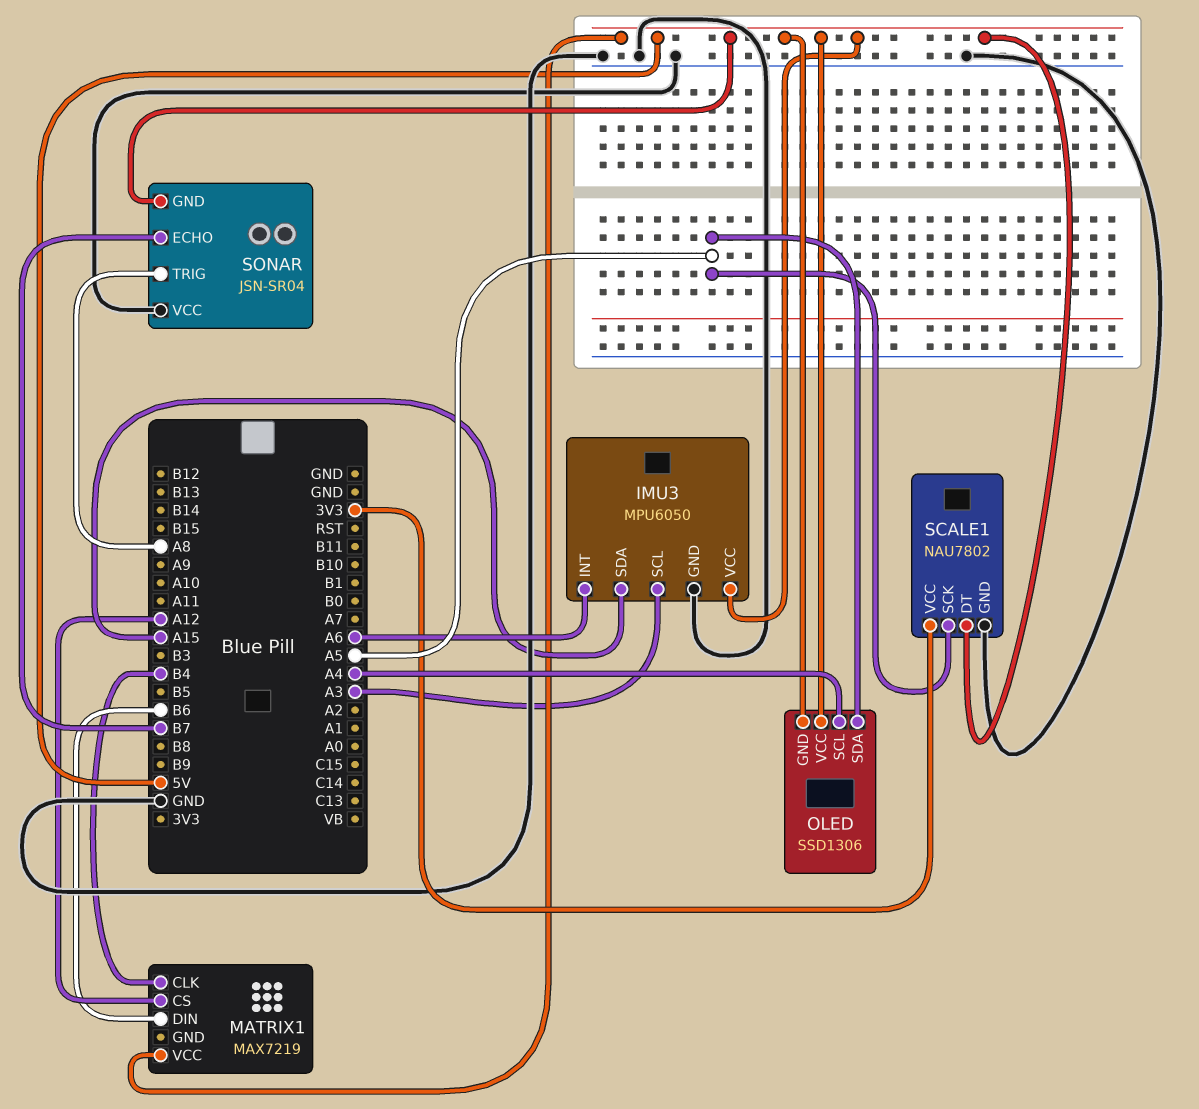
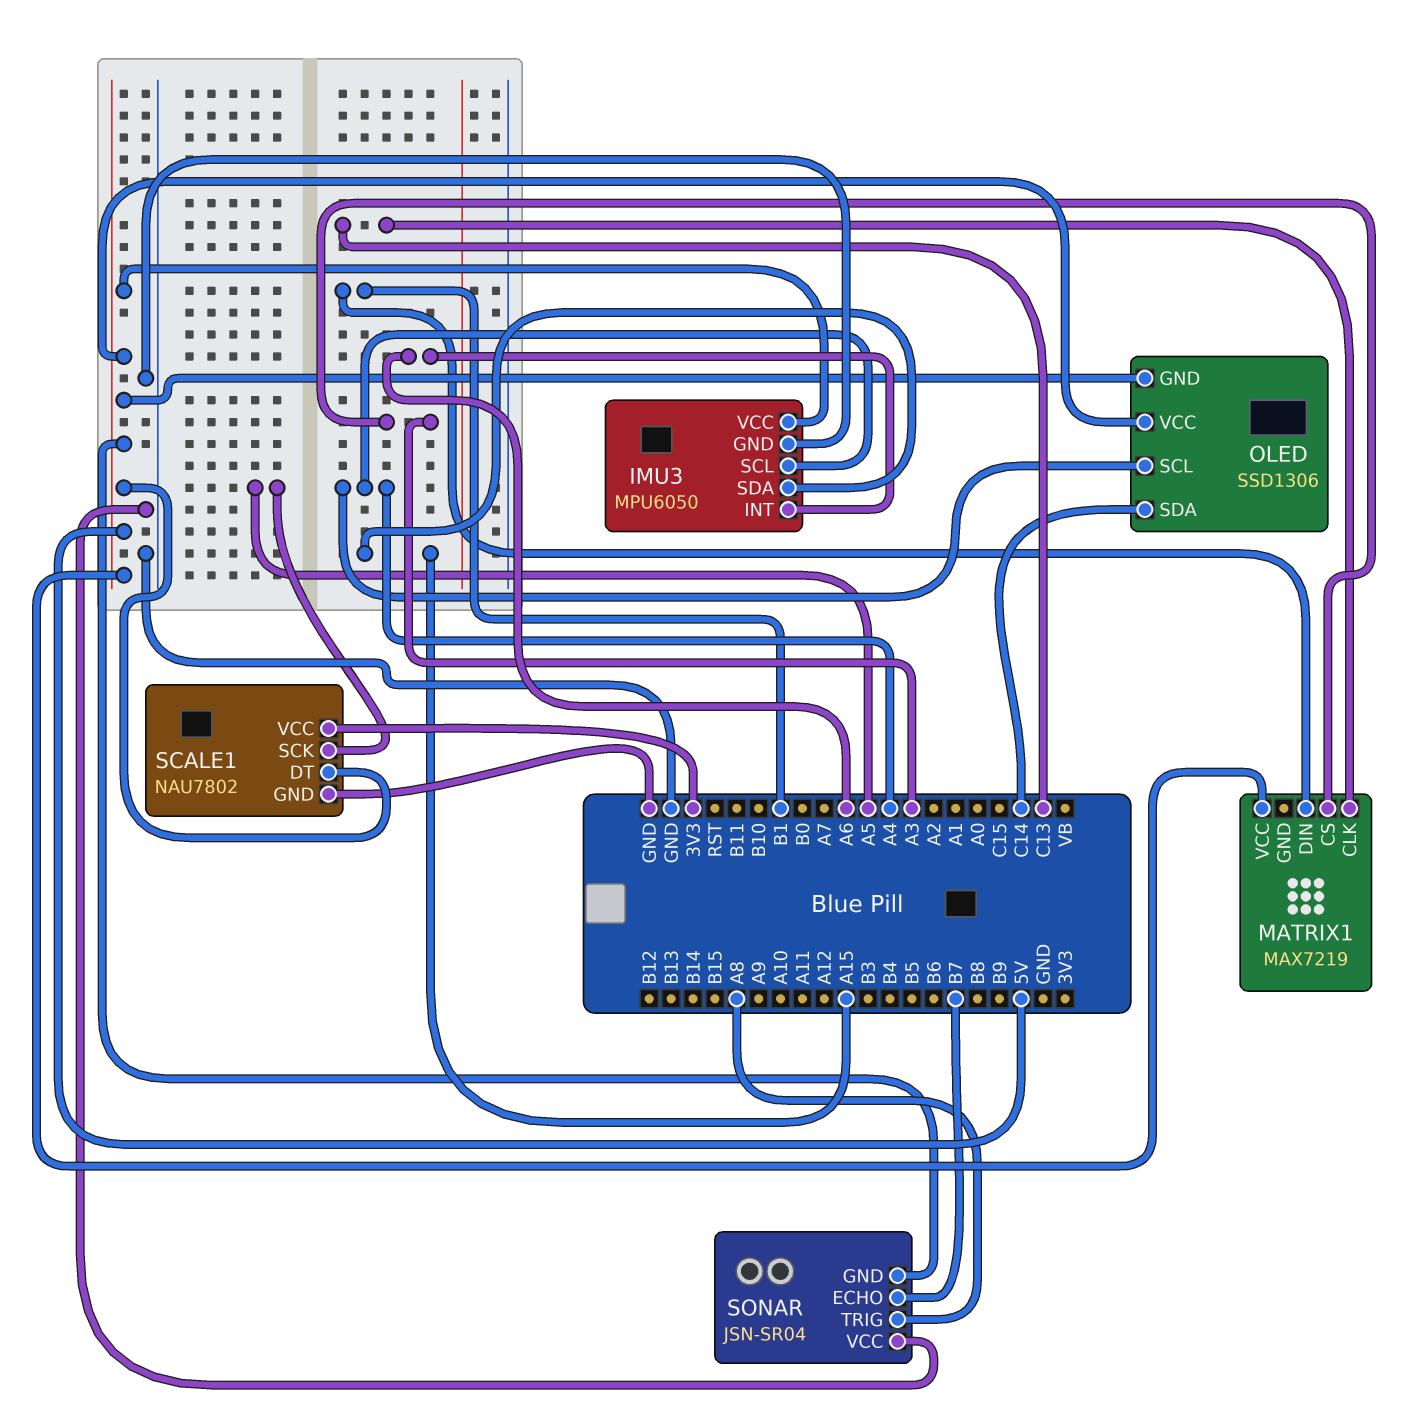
IMU3 pin SCL: A3 -> A4
MATRIX1 pin CLK: B4 -> C13
MATRIX1 pin CS: A12 -> A3
MATRIX1 pin DIN: B6 -> B1
OLED pin SDA: A5 -> C14

